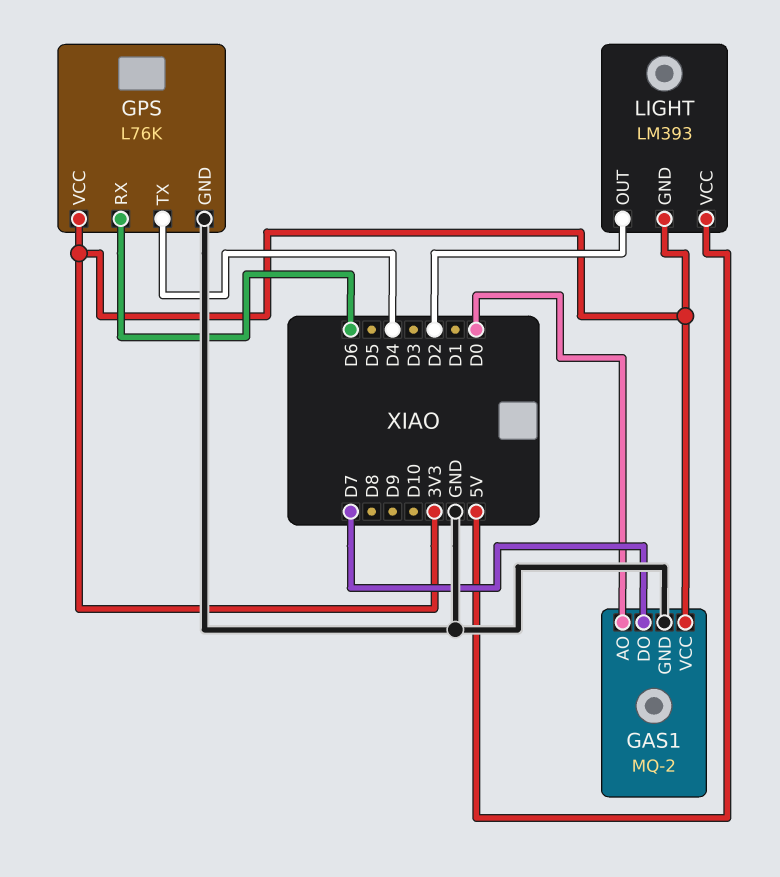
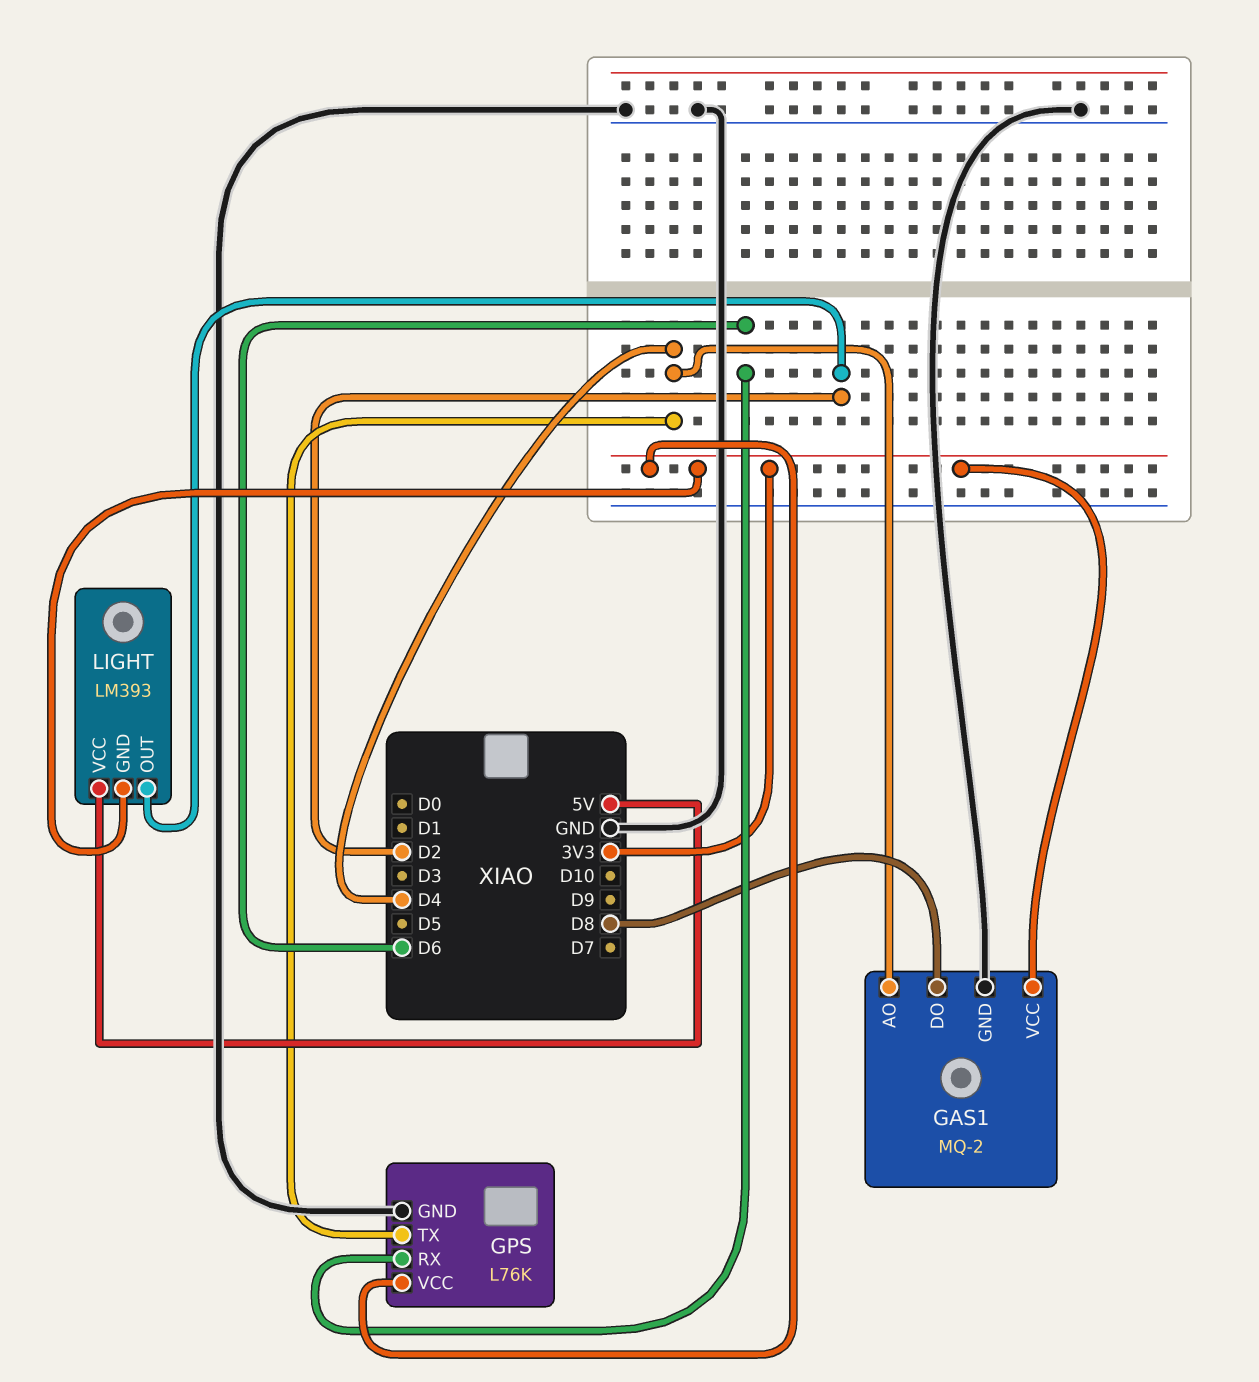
GAS1 pin AO: D0 -> D4
GAS1 pin DO: D7 -> D8

